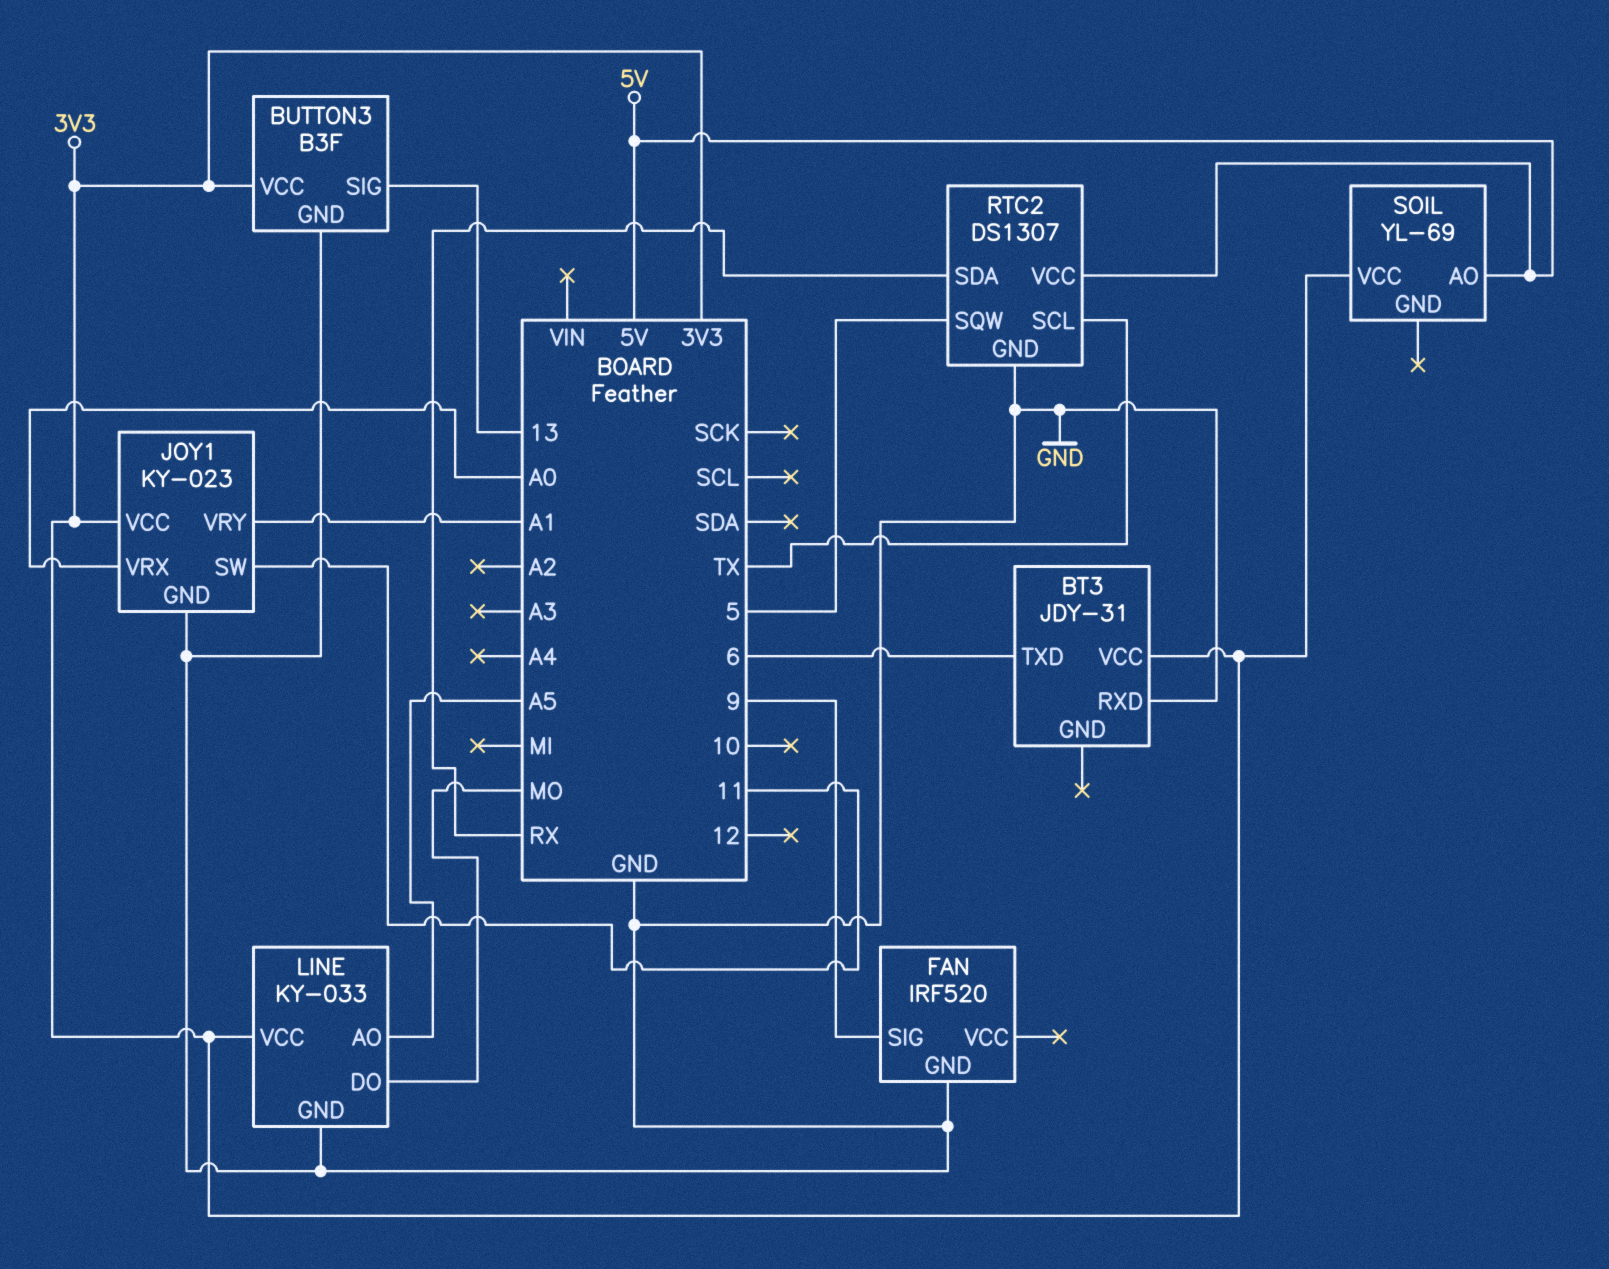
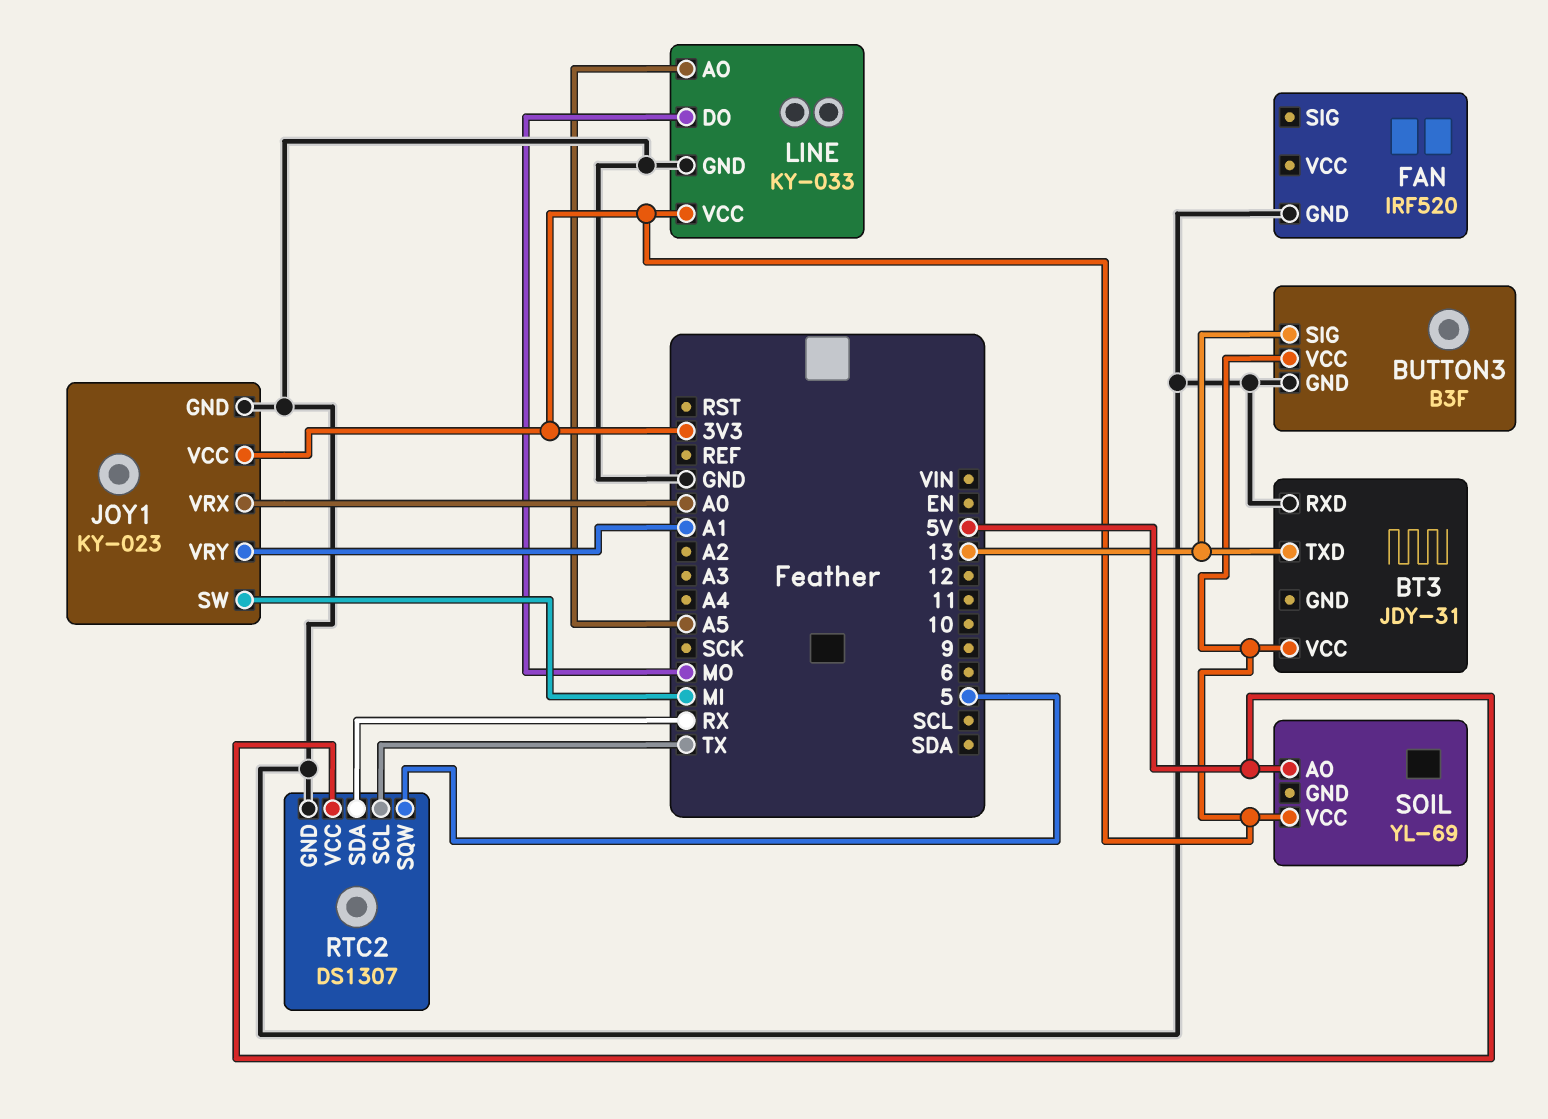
BT3 pin TXD: 6 -> 13
FAN pin SIG: 9 -> none
JOY1 pin SW: 11 -> MI

